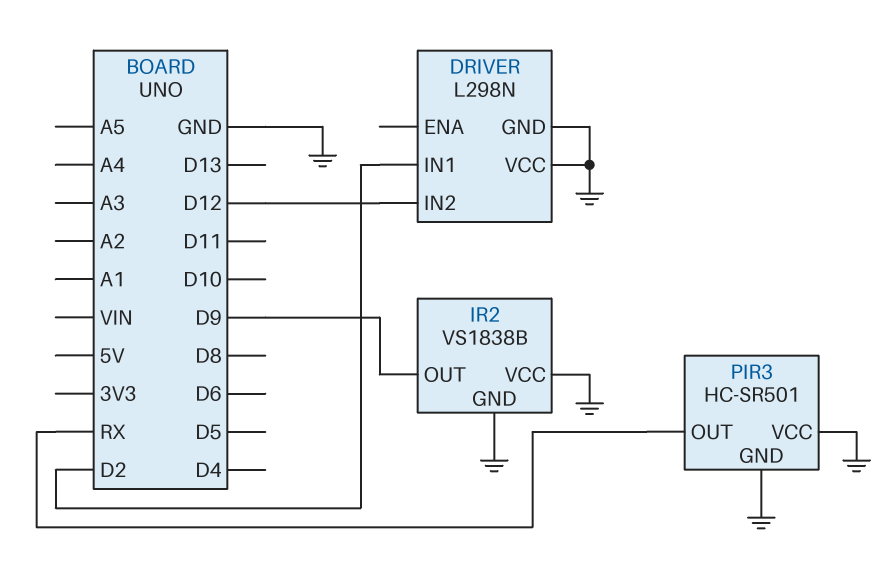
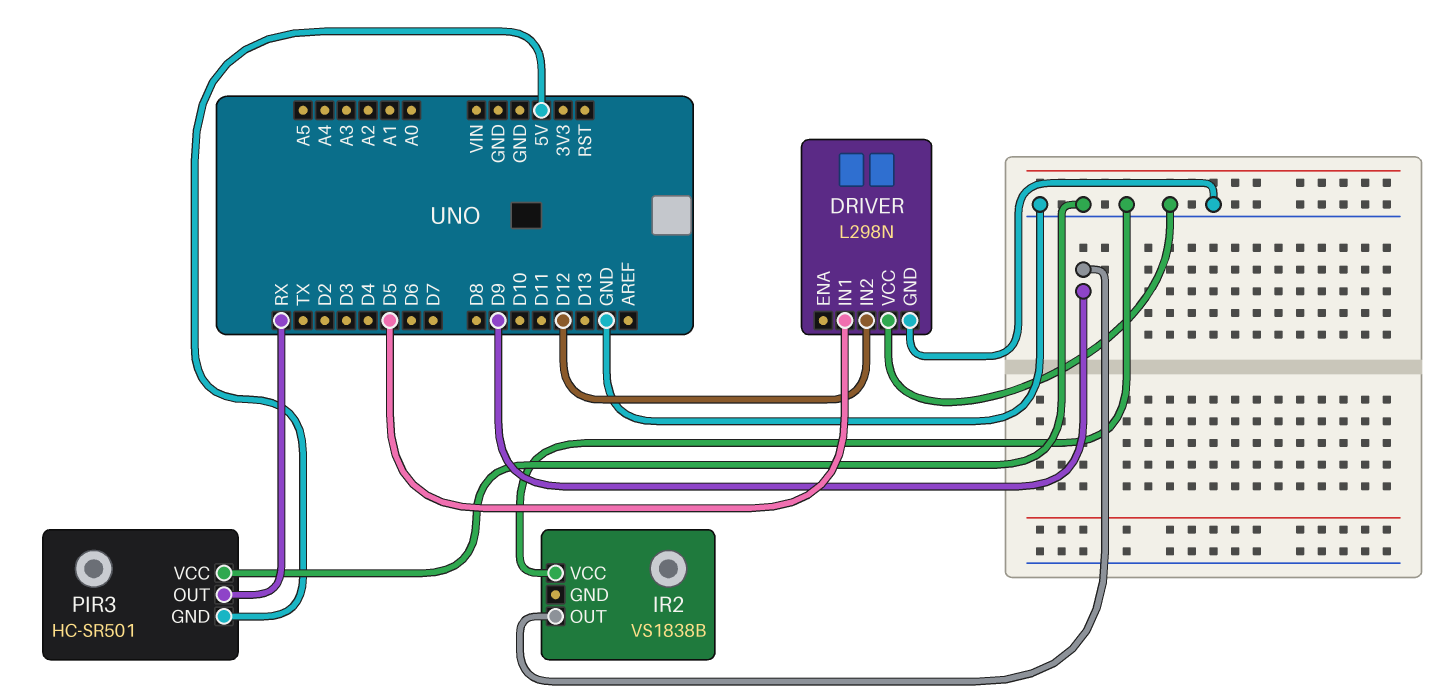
DRIVER pin IN1: D2 -> D5
IR2 pin GND: GND -> none
PIR3 pin GND: GND -> 5V

